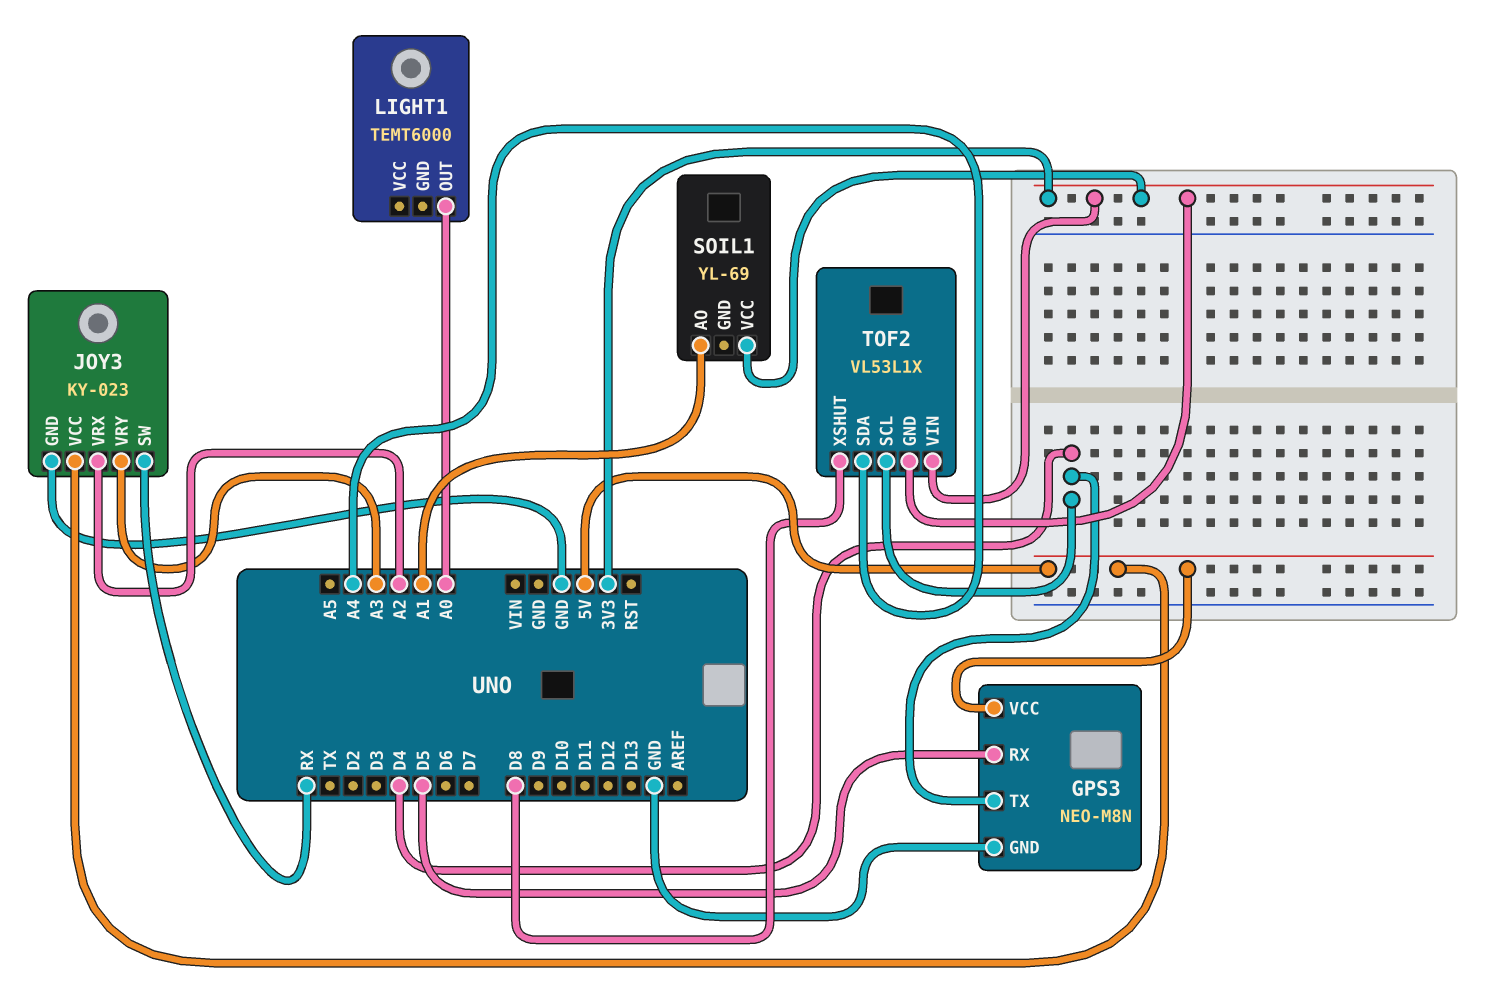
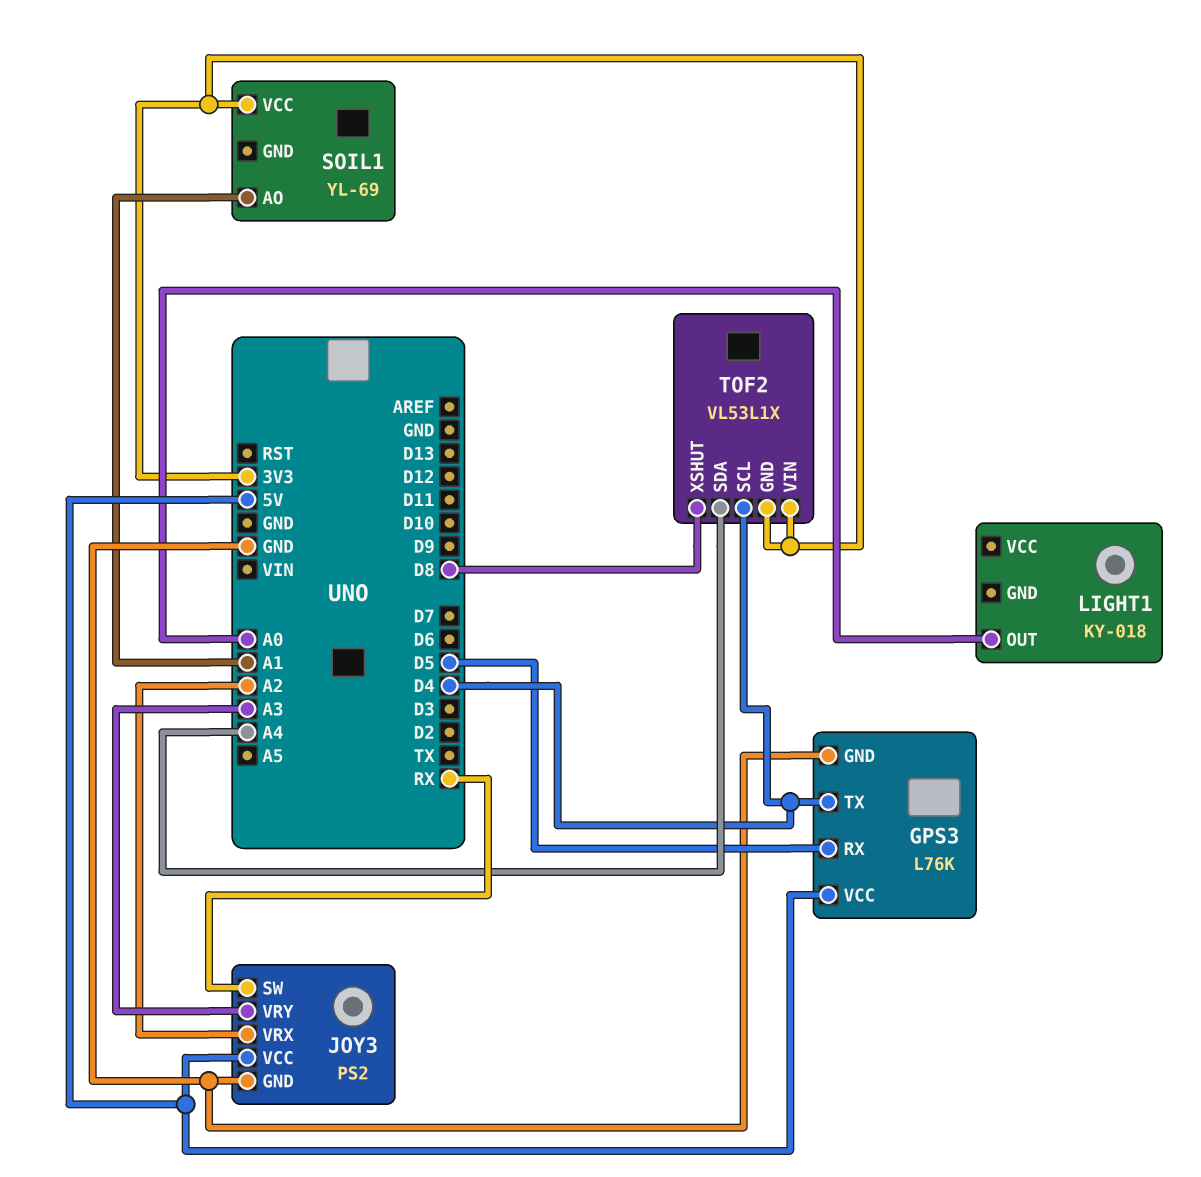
GPS3: NEO-M8N -> L76K
JOY3: KY-023 -> PS2
LIGHT1: TEMT6000 -> KY-018

